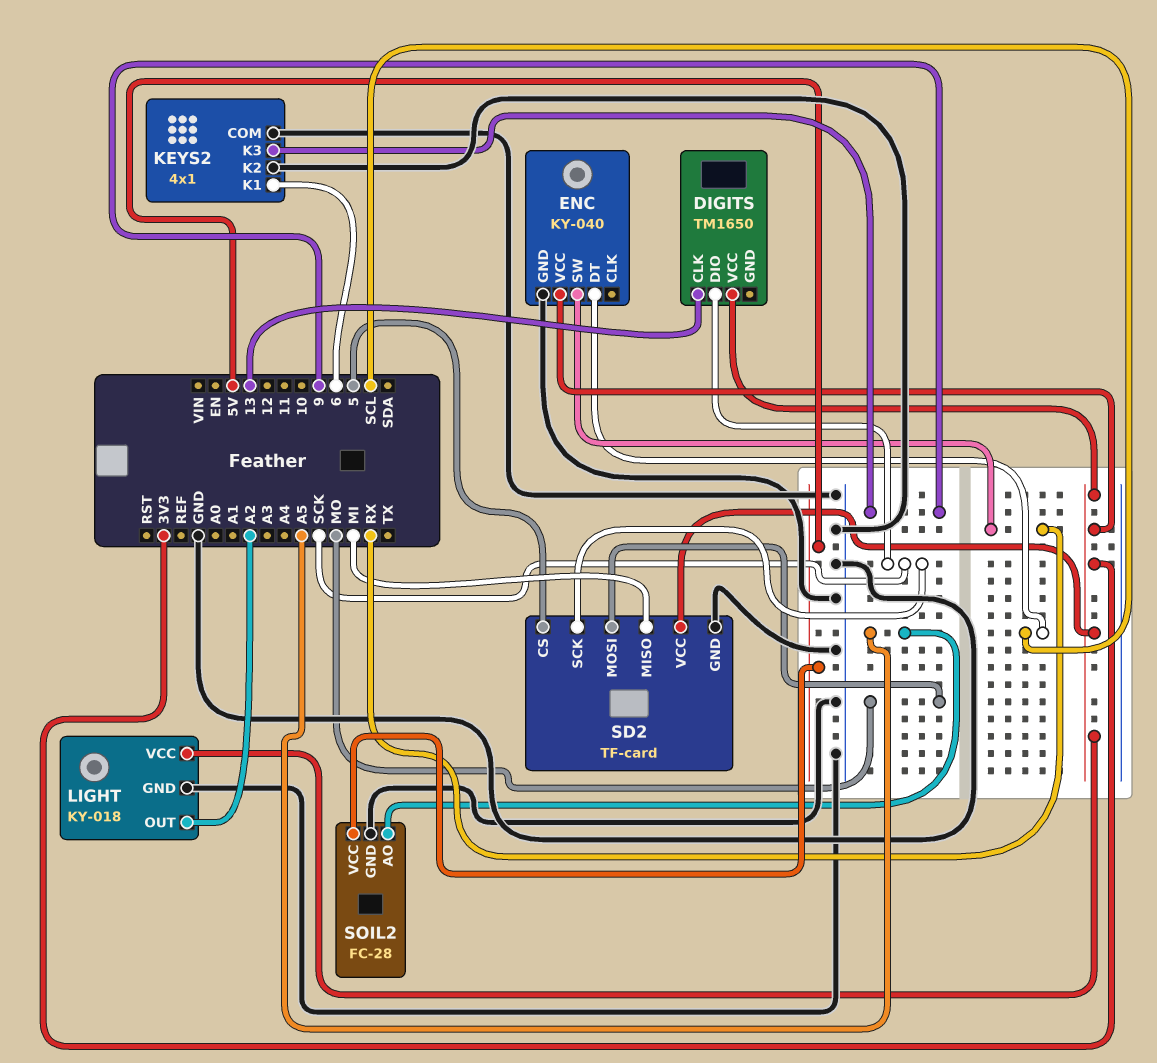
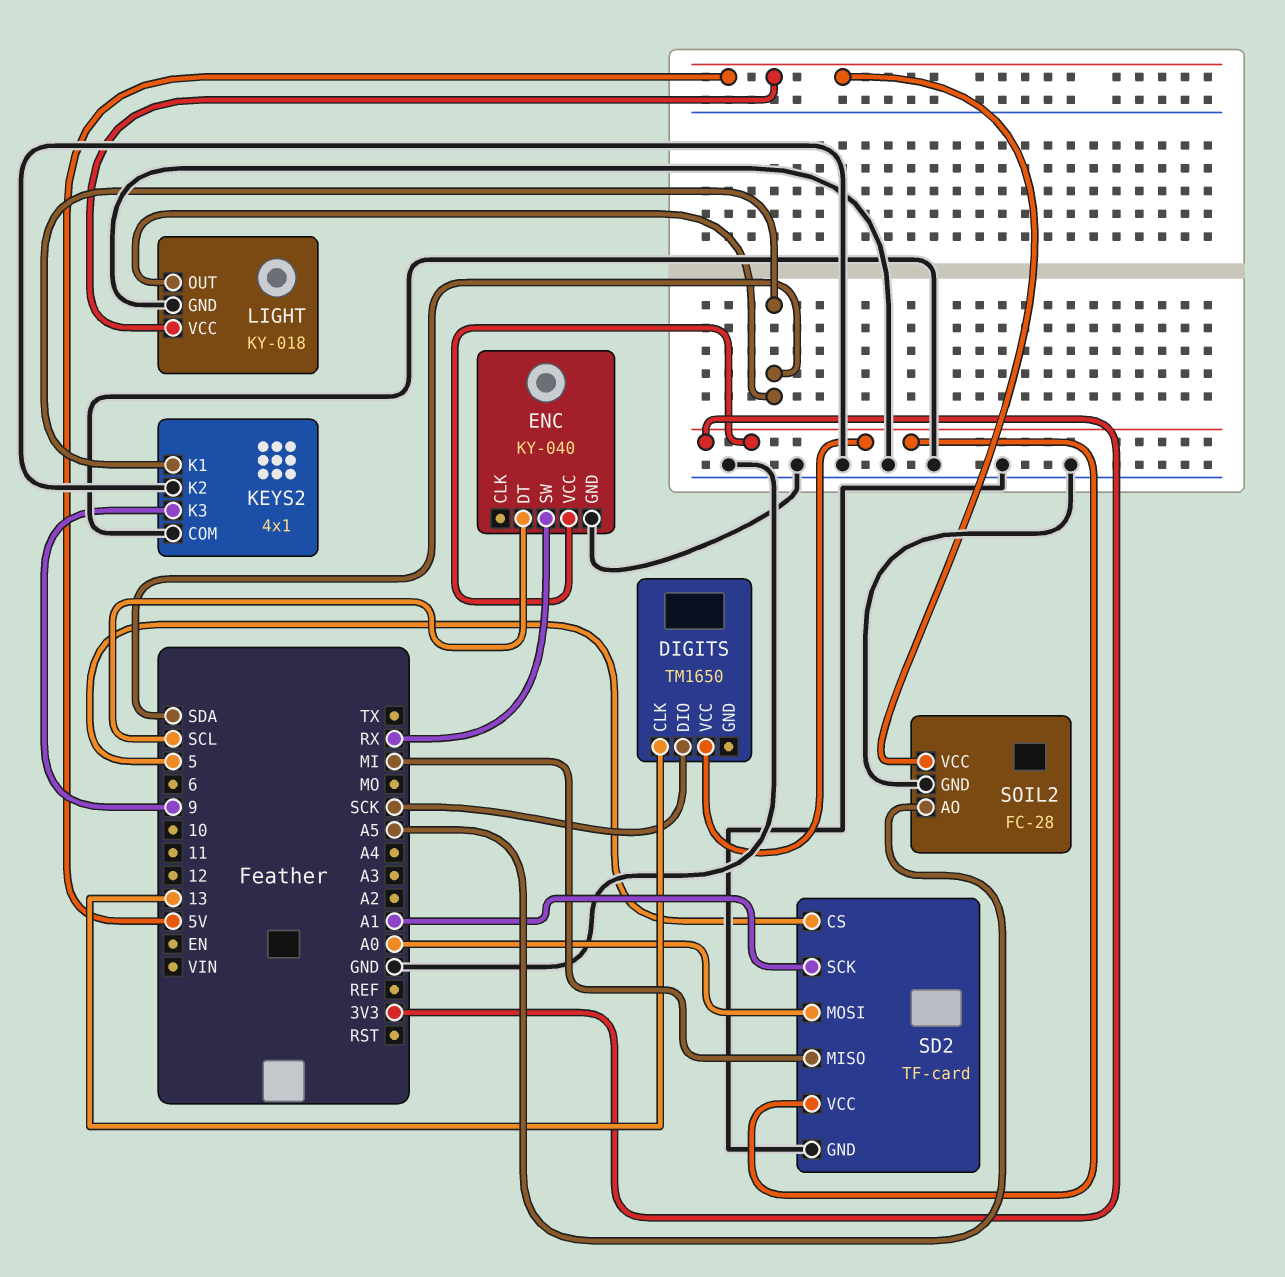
KEYS2 pin K1: 6 -> SDA
LIGHT pin OUT: A2 -> SDA
LIGHT pin VCC: 3V3 -> 5V
SD2 pin MOSI: MO -> A0
SD2 pin SCK: SCK -> A1

